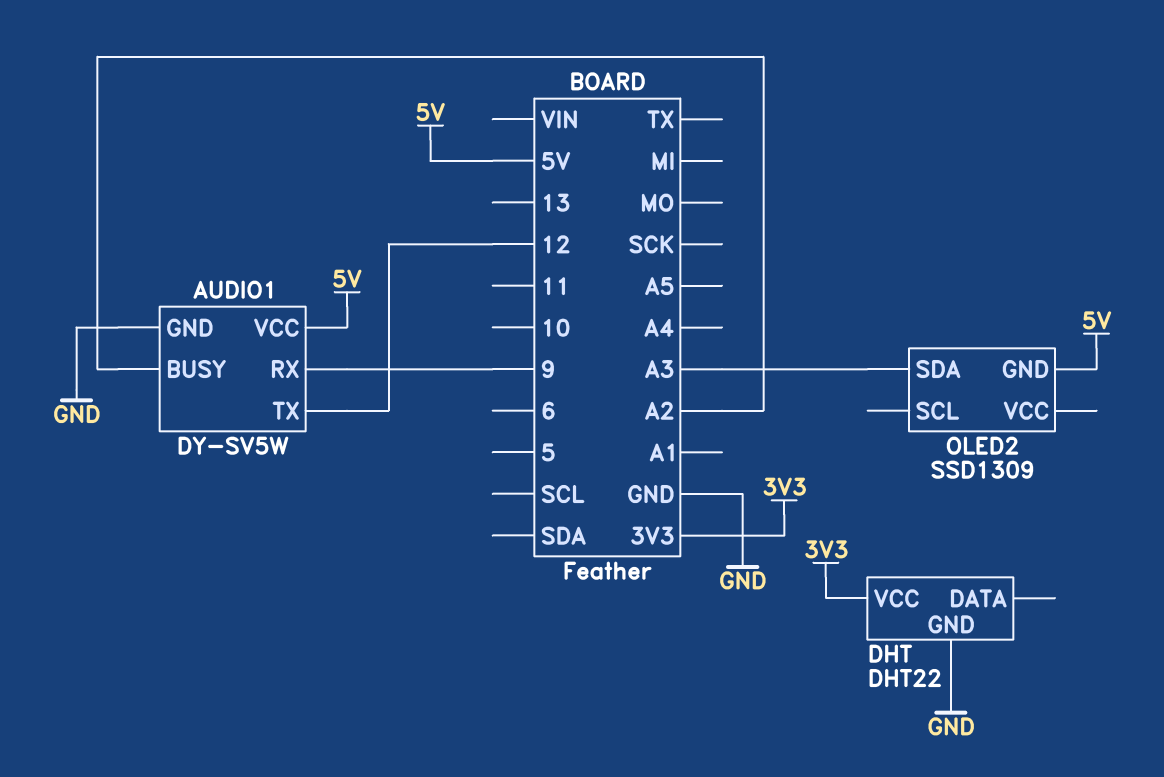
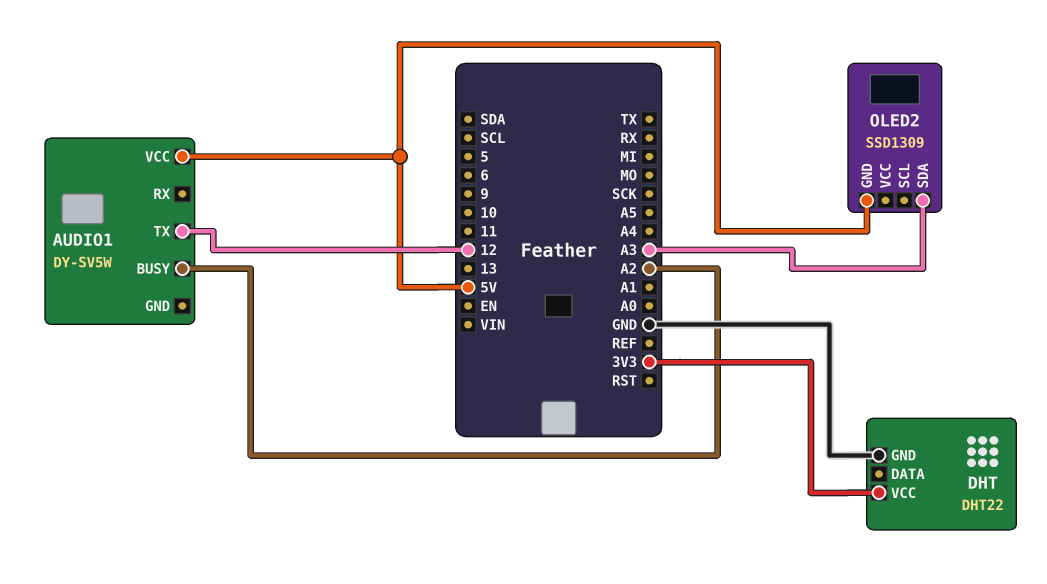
AUDIO1 pin GND: GND -> none
AUDIO1 pin RX: 9 -> none

